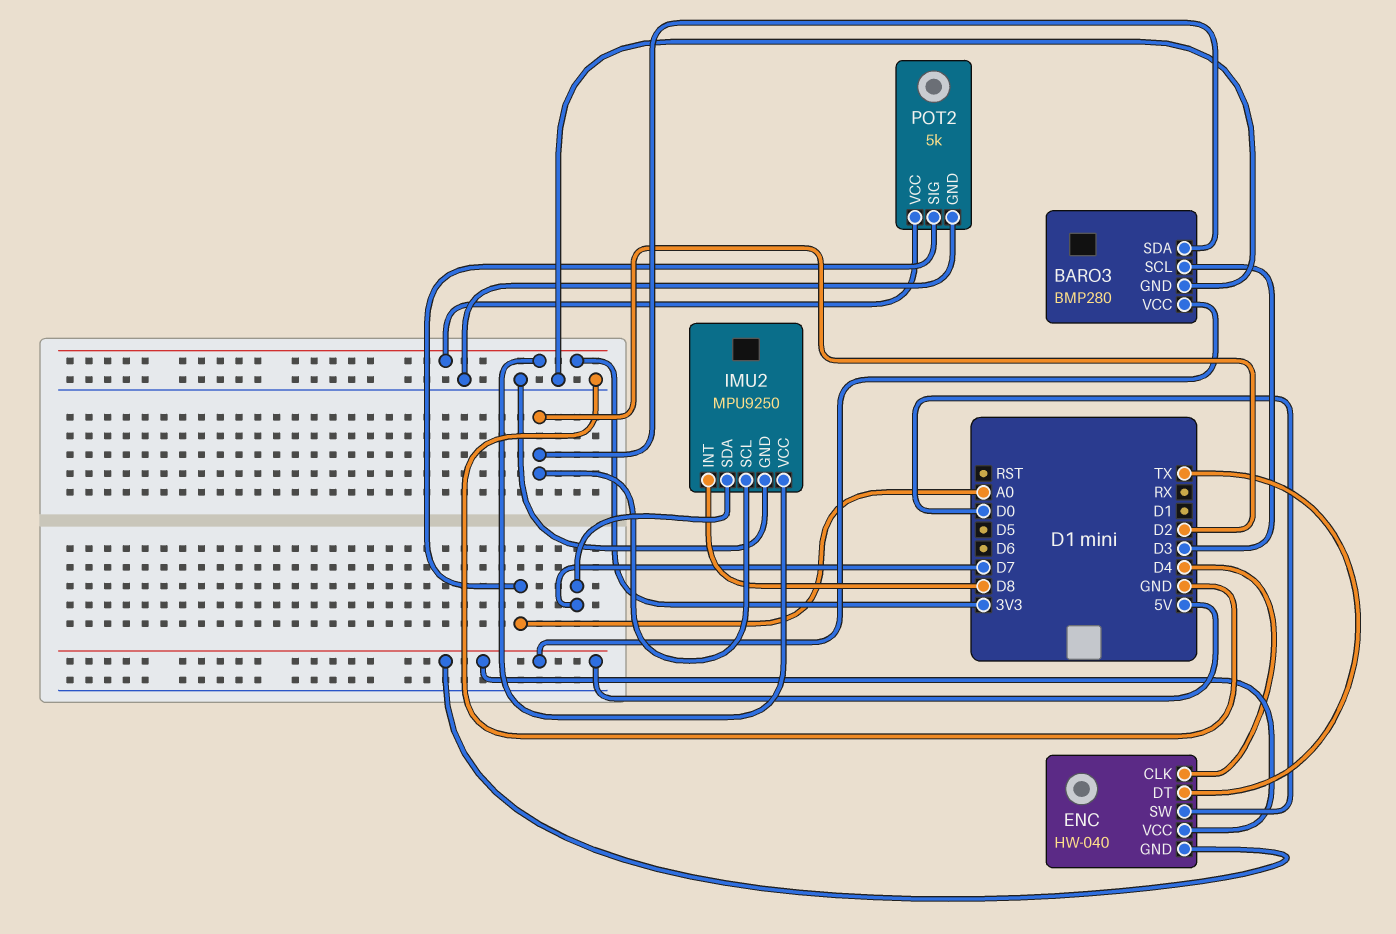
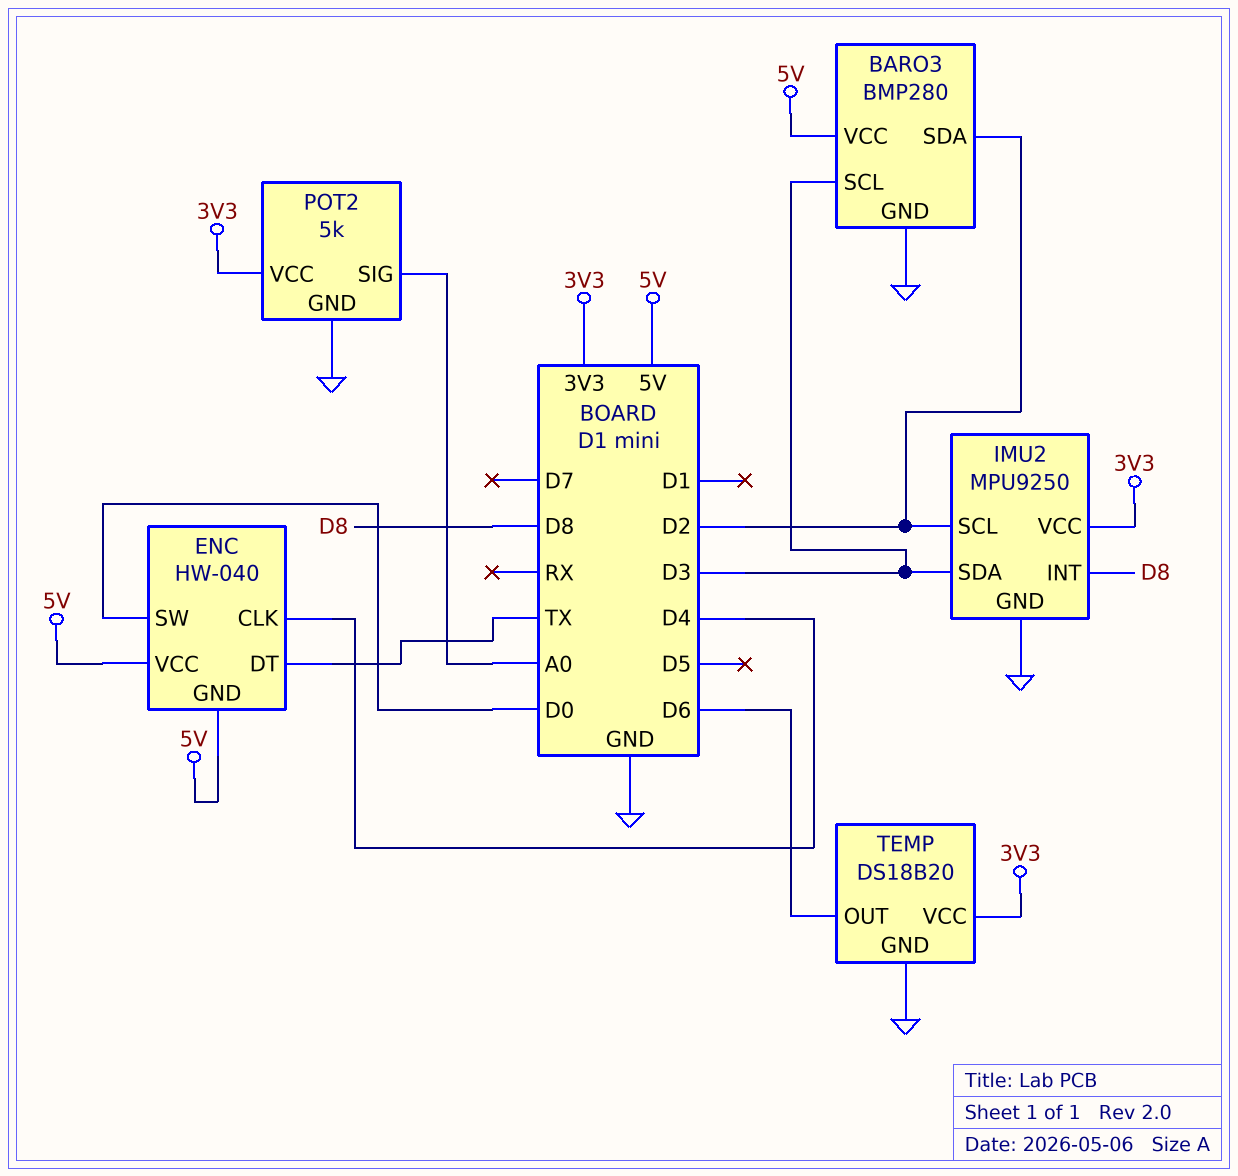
IMU2 pin SDA: D7 -> D3
TEMP: none -> DS18B20
TEMP pin GND: none -> GND
TEMP pin OUT: none -> D6
TEMP pin VCC: none -> 3V3

